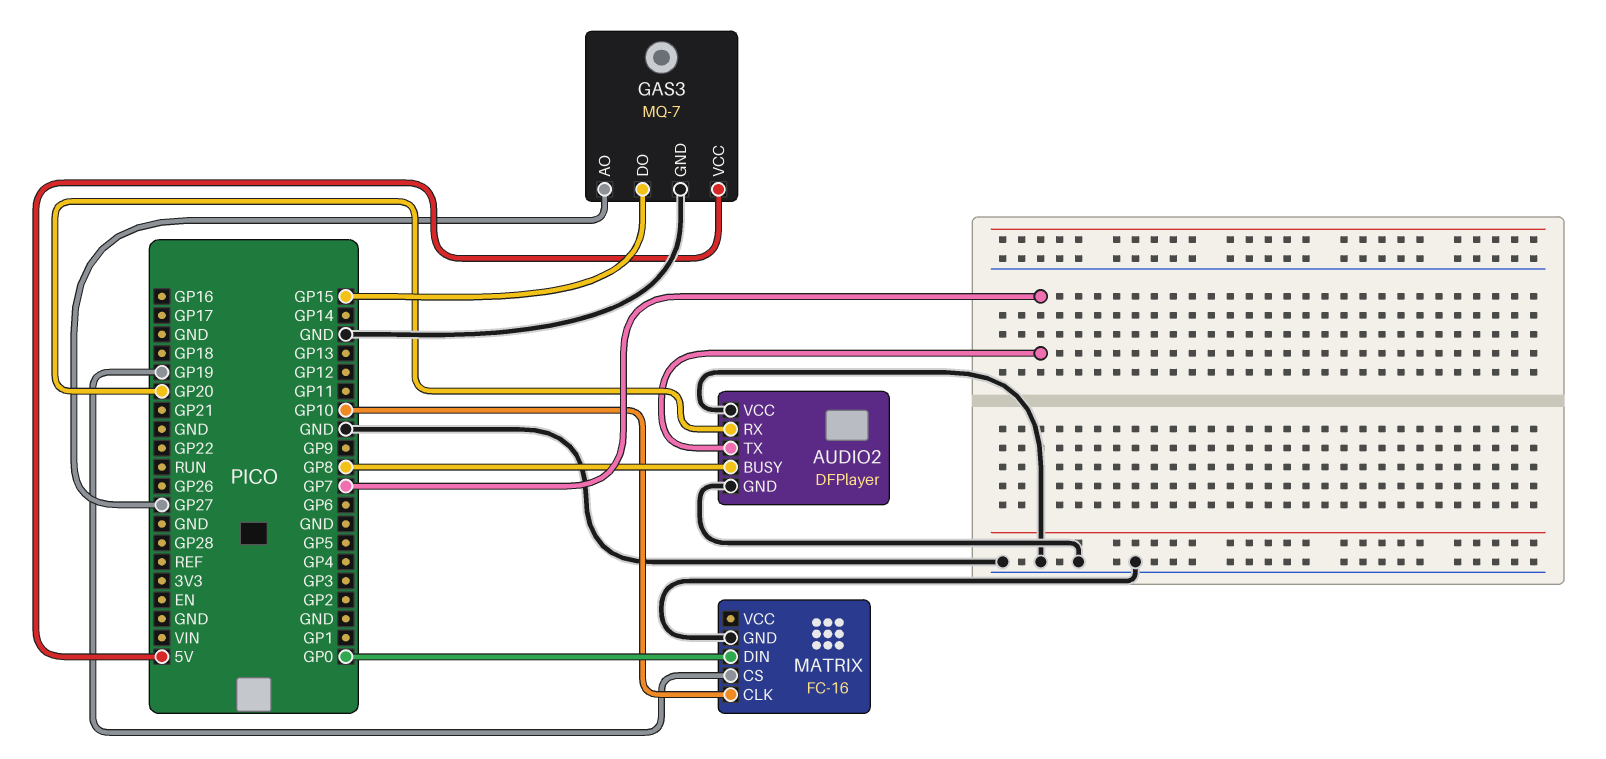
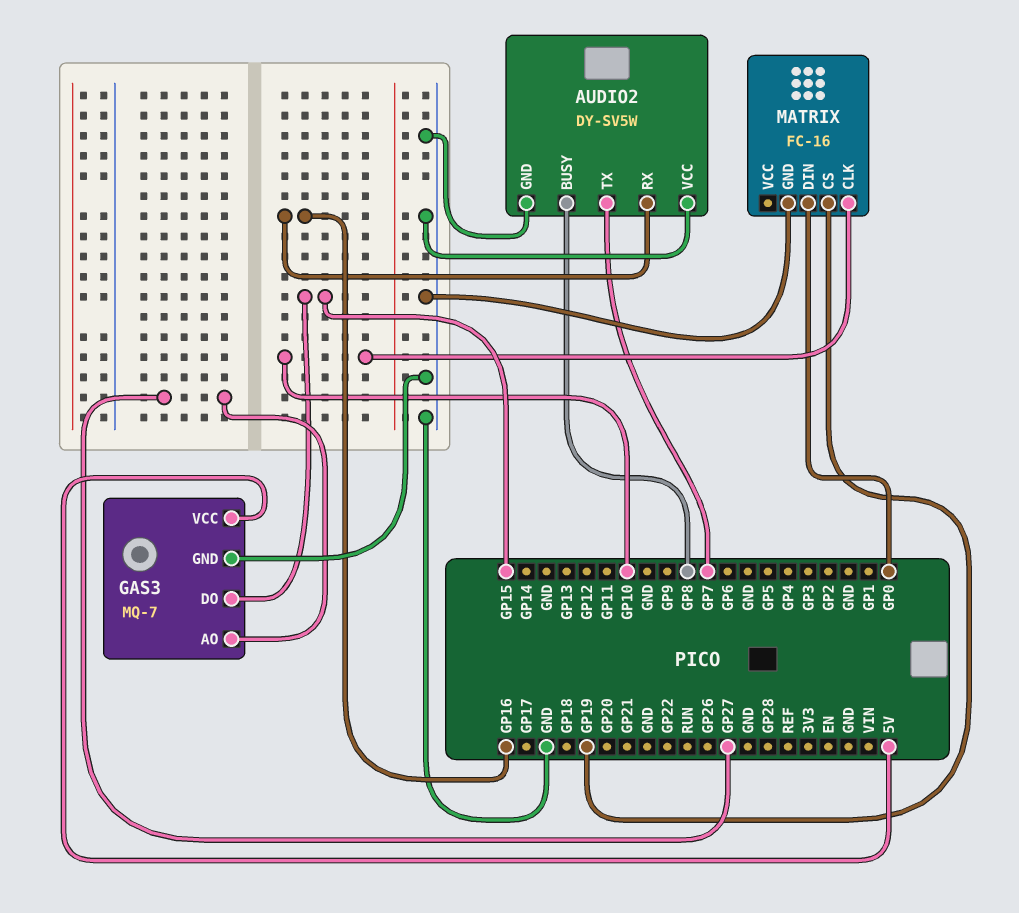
AUDIO2: DFPlayer -> DY-SV5W
AUDIO2 pin RX: GP20 -> GP16

